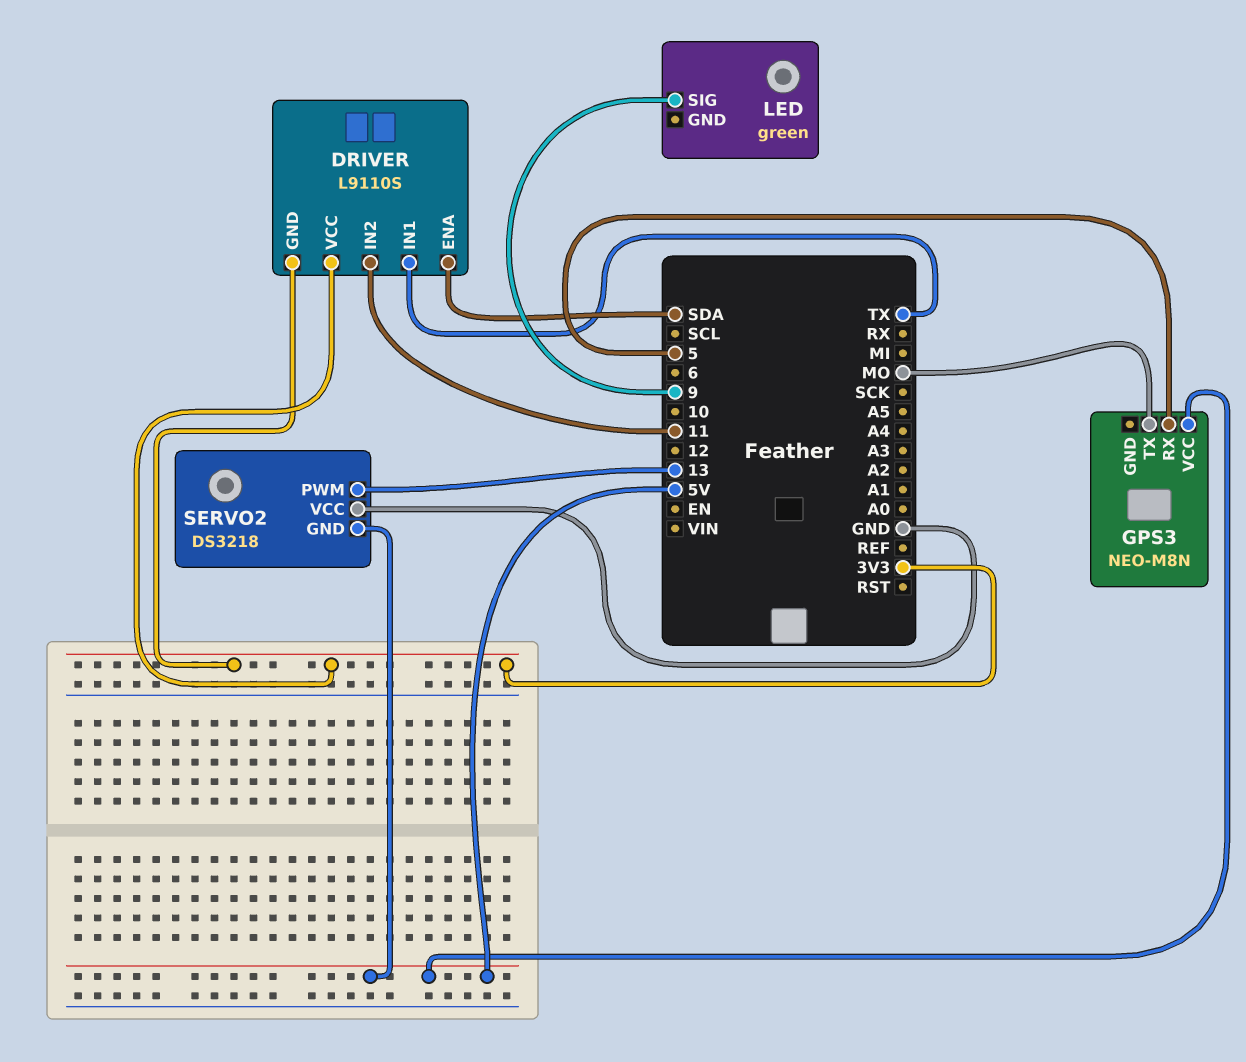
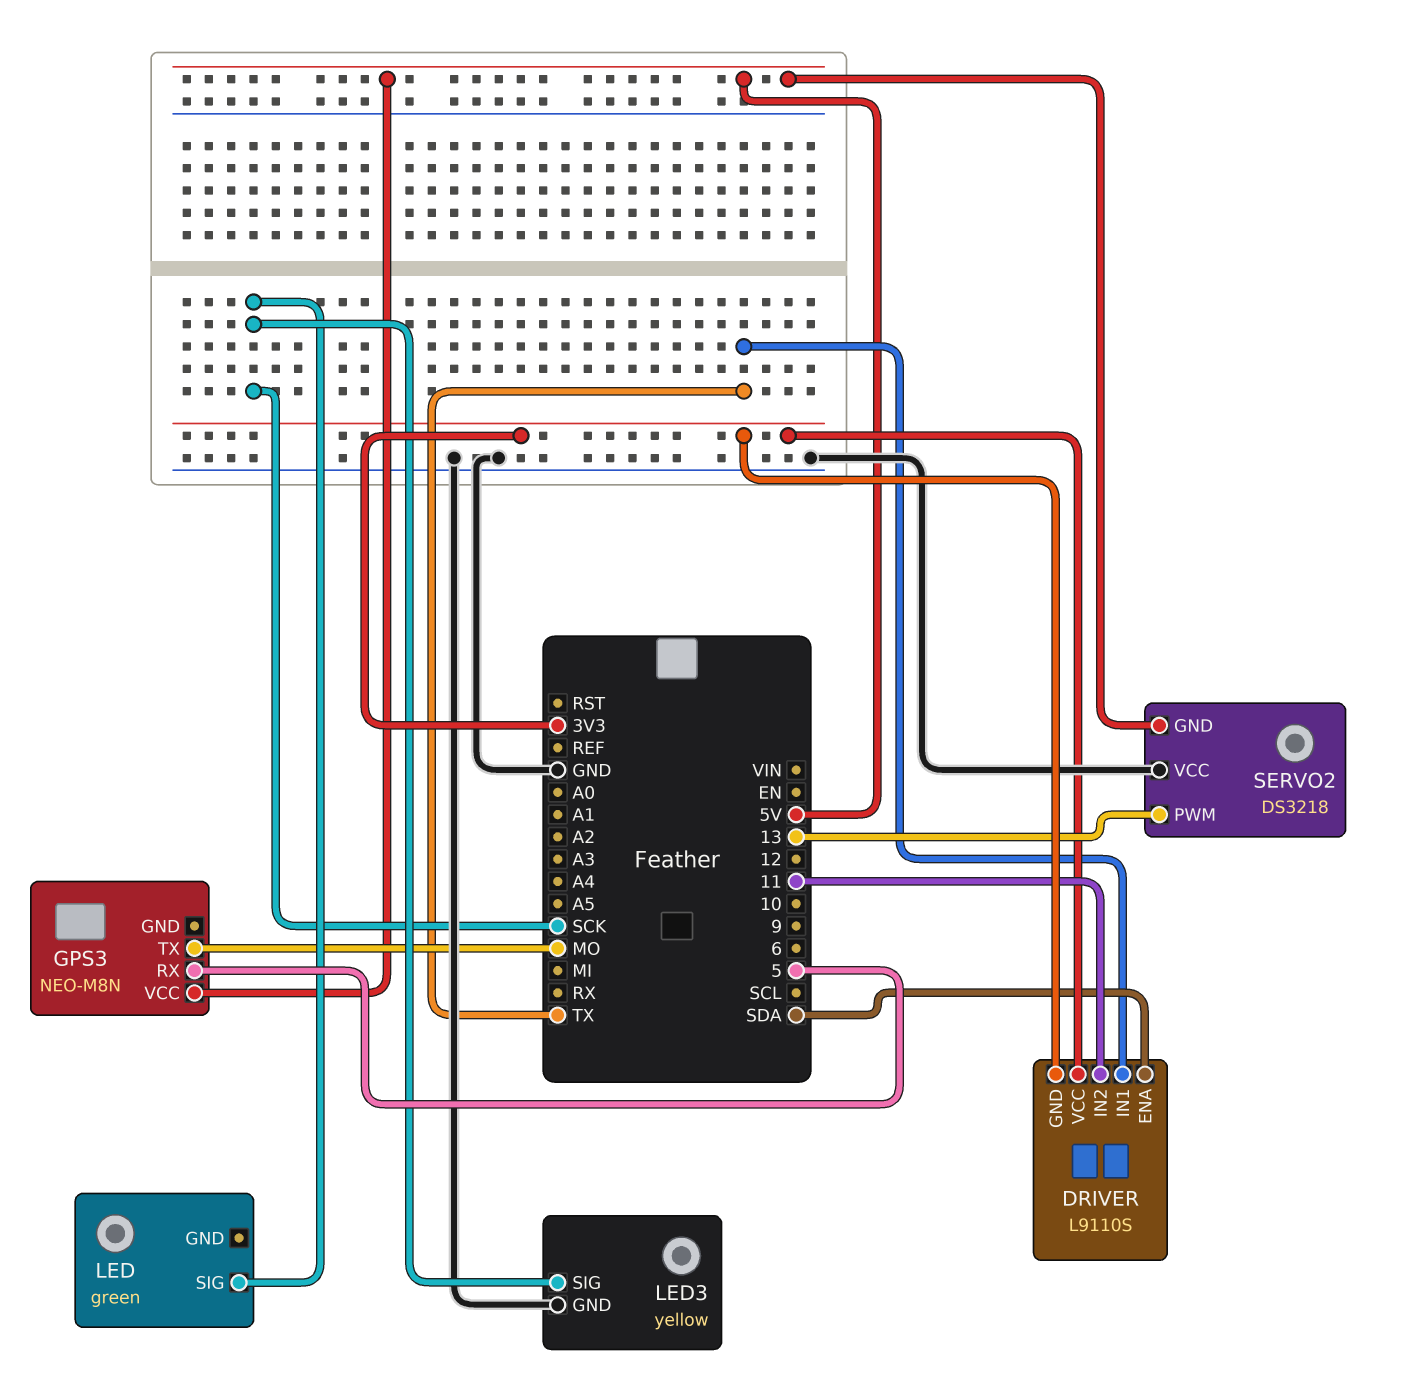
LED pin SIG: 9 -> SCK
LED3: none -> yellow
LED3 pin GND: none -> GND
LED3 pin SIG: none -> SCK

